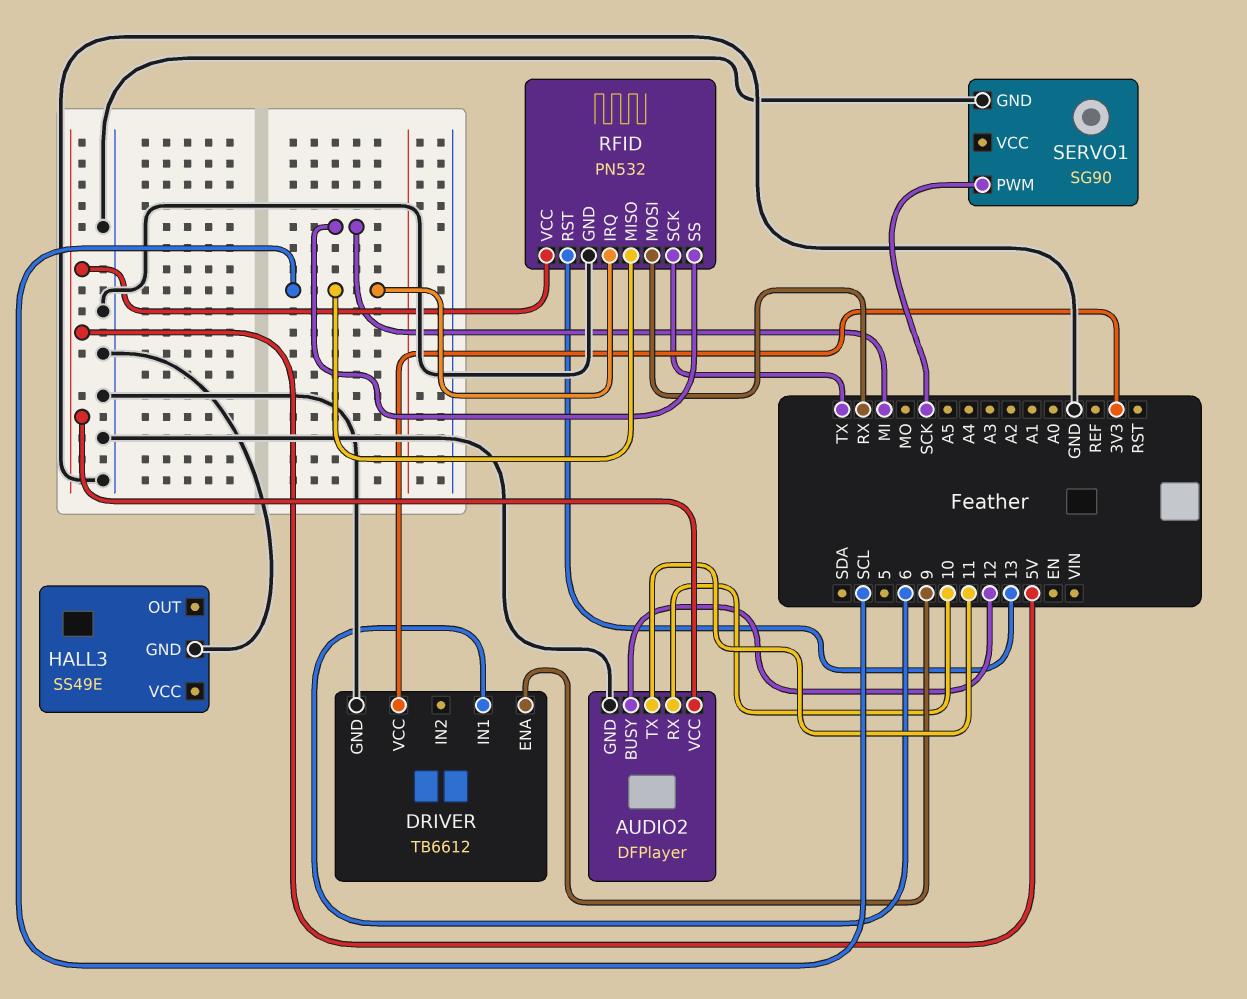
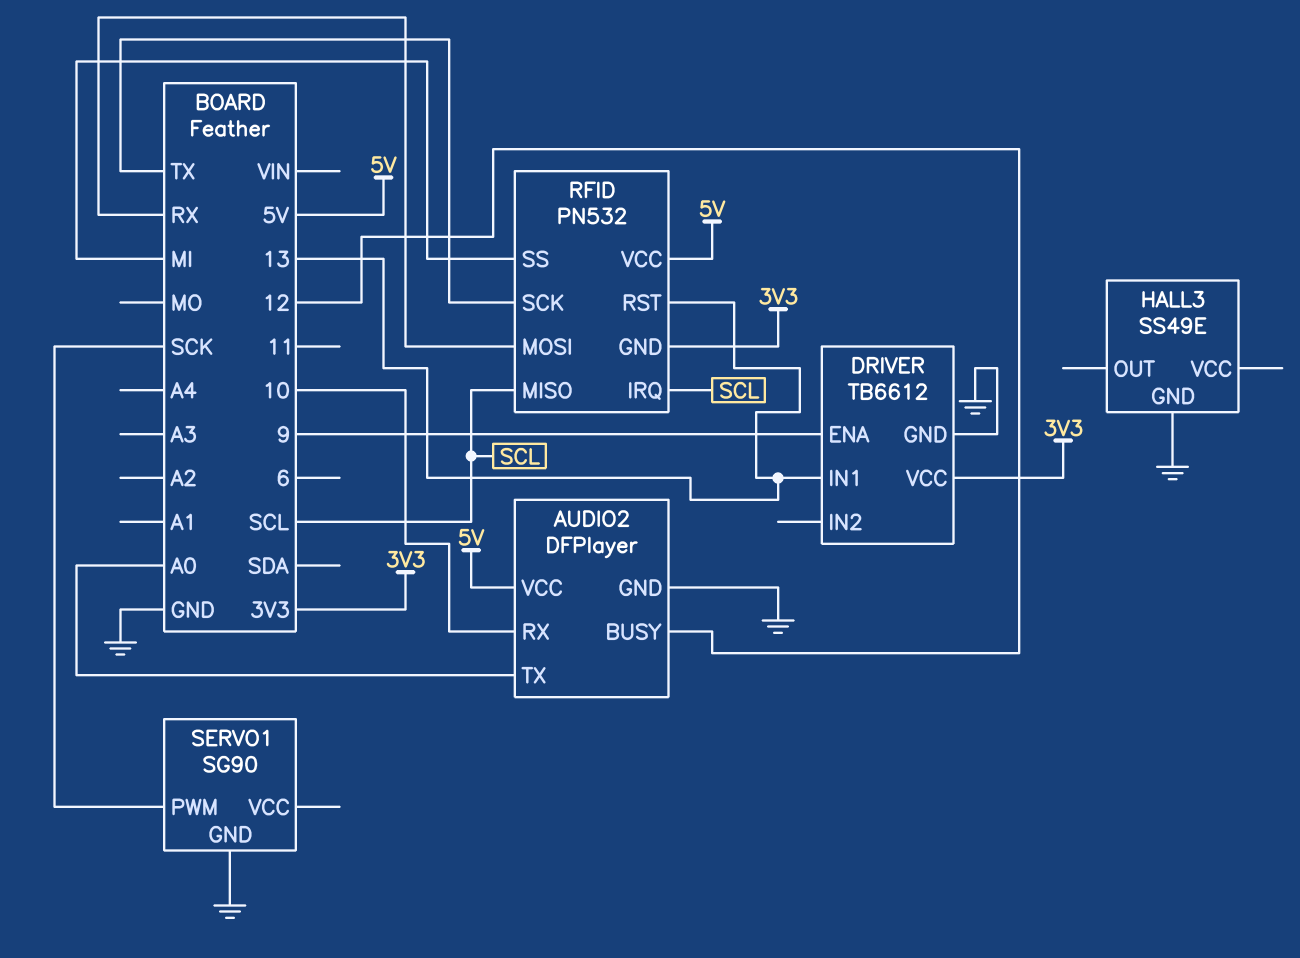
AUDIO2 pin TX: 11 -> A0
DRIVER pin IN1: 6 -> 13
RFID pin GND: GND -> 3V3

